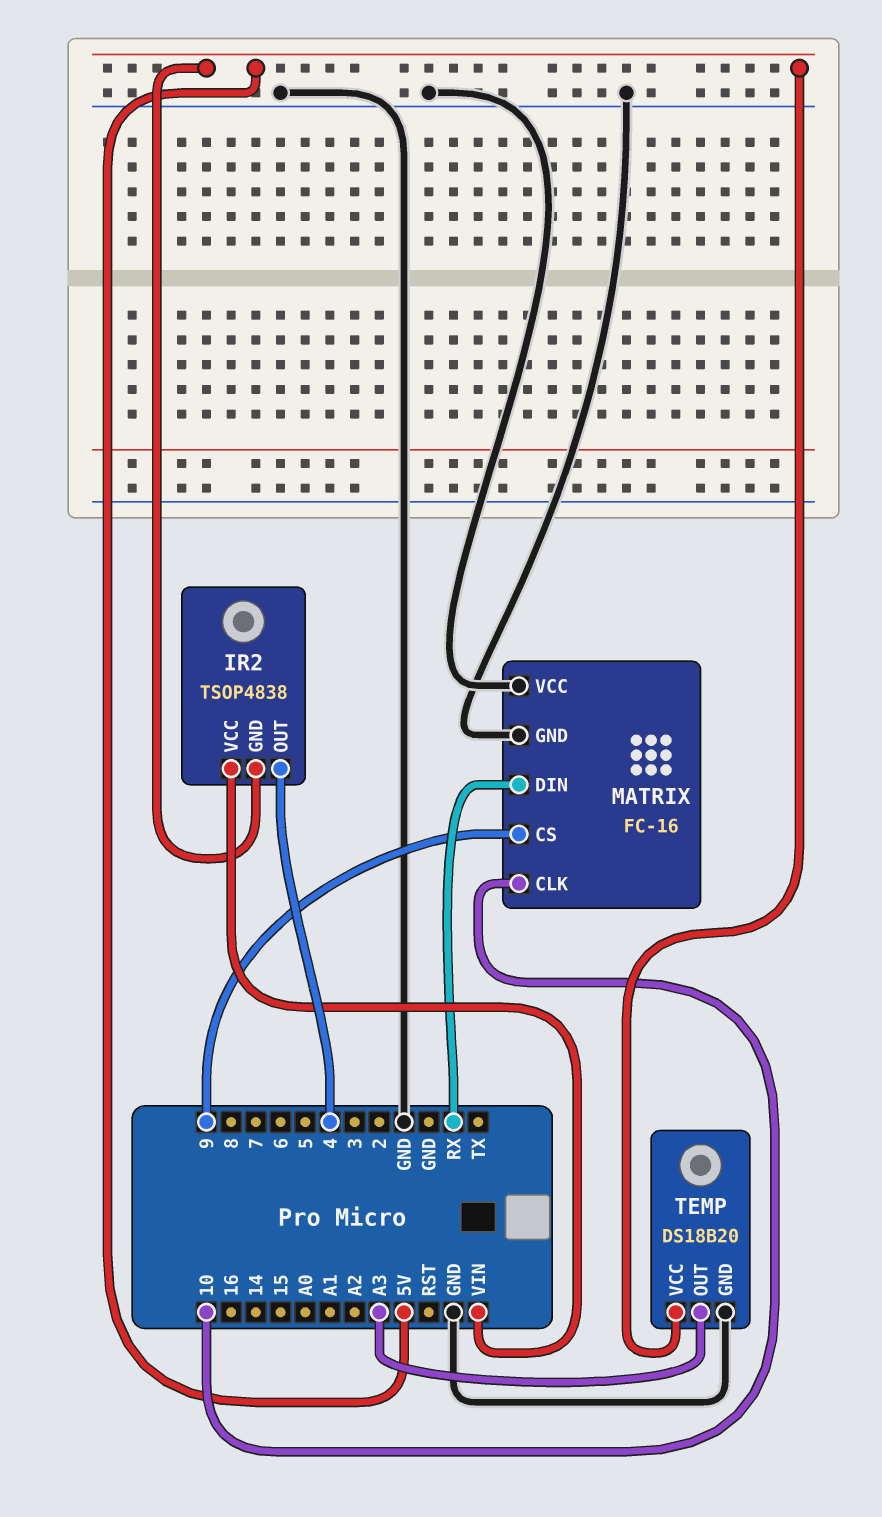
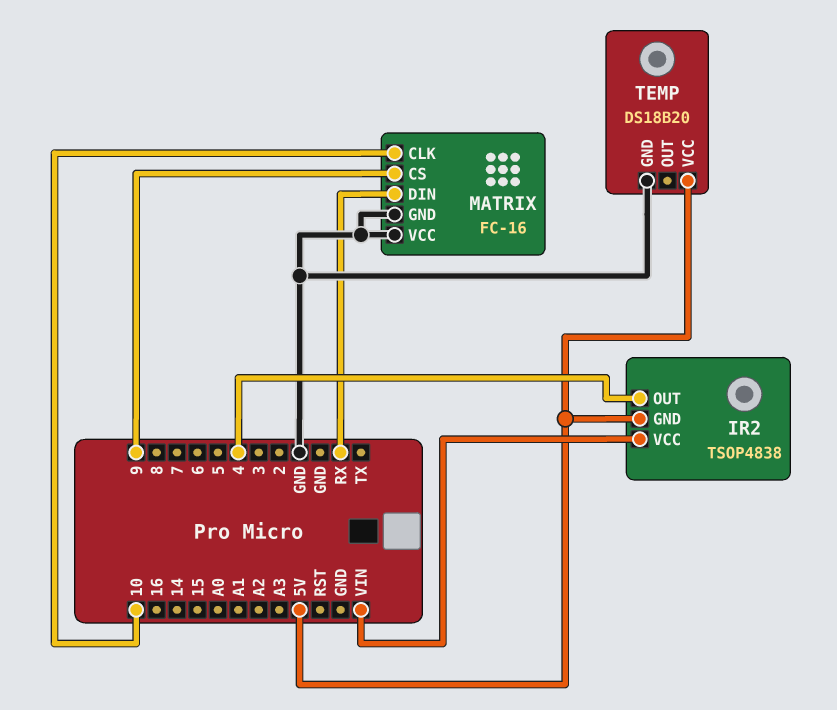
TEMP pin OUT: A3 -> none

